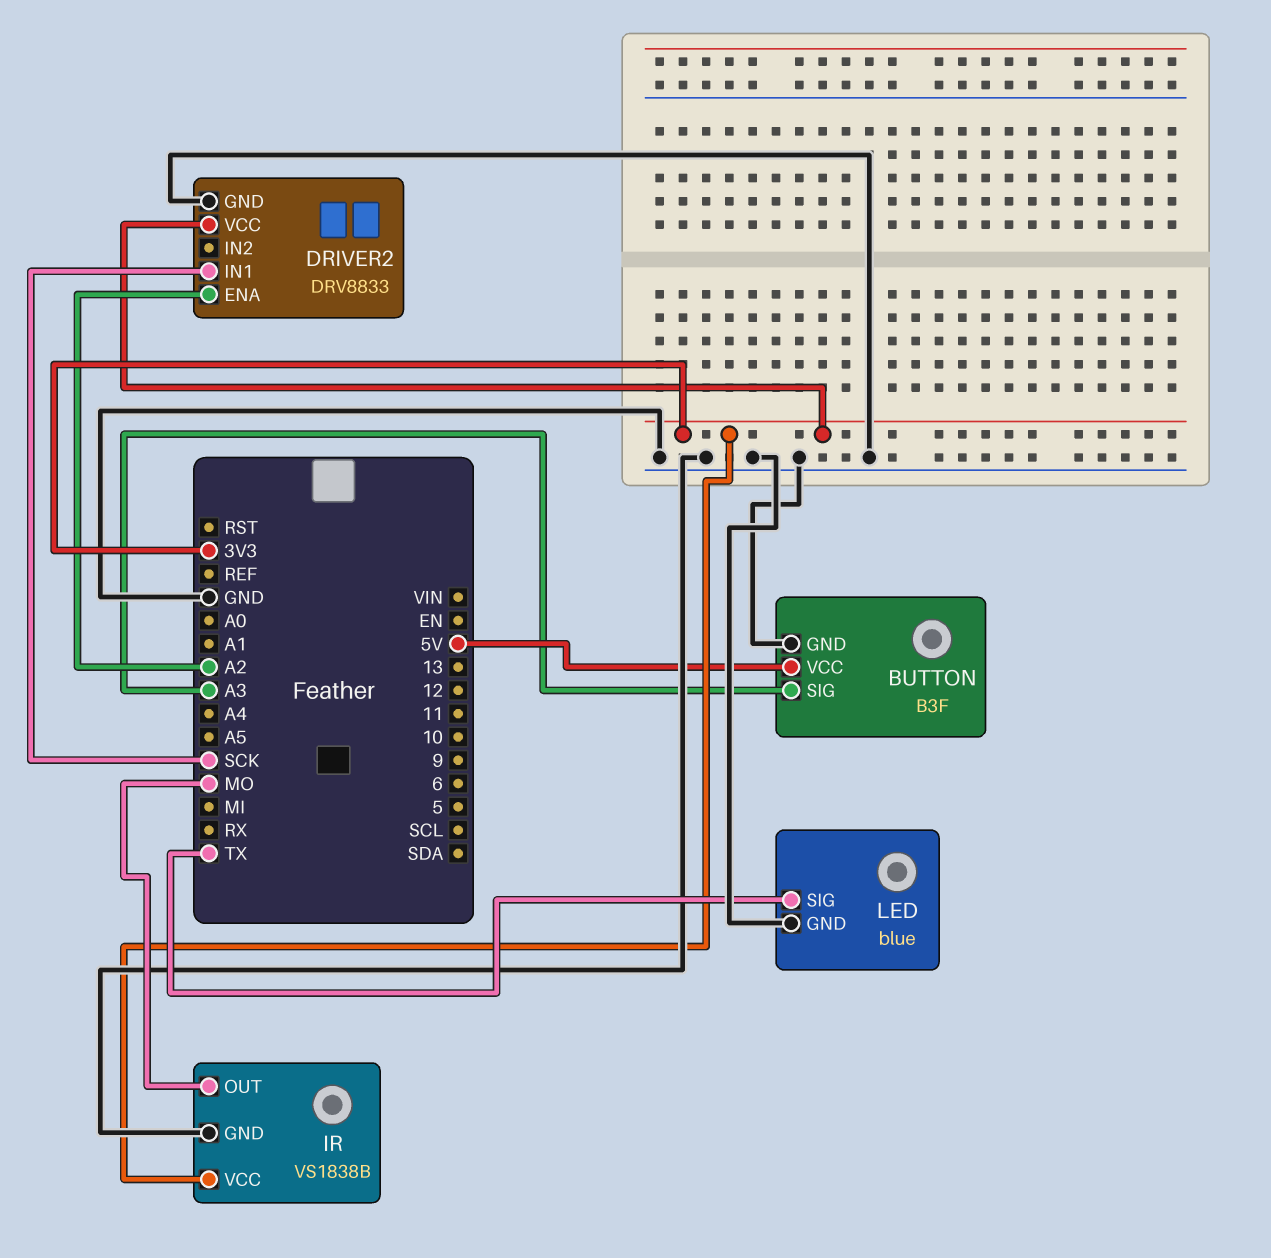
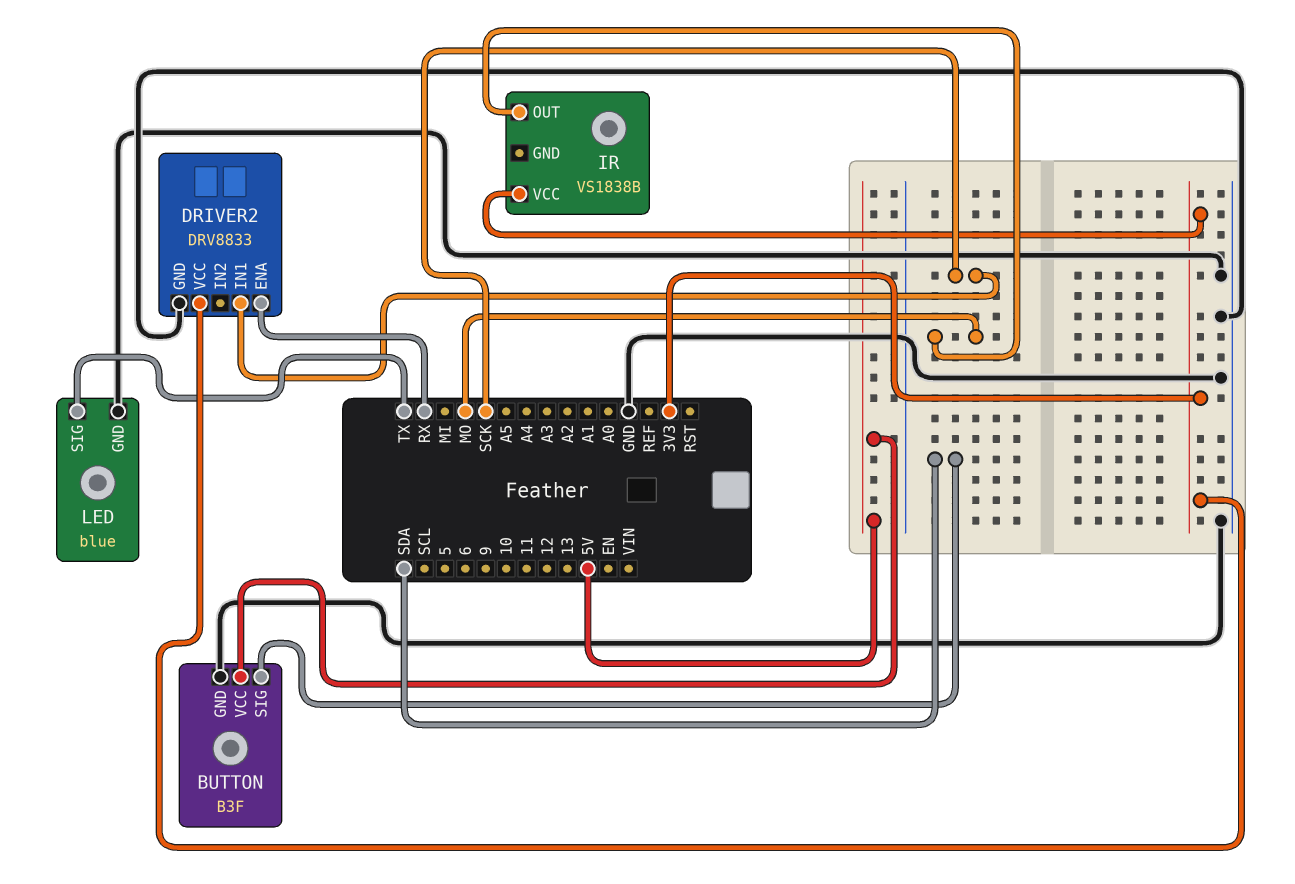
BUTTON pin SIG: A3 -> SDA
DRIVER2 pin ENA: A2 -> RX
IR pin GND: GND -> none

